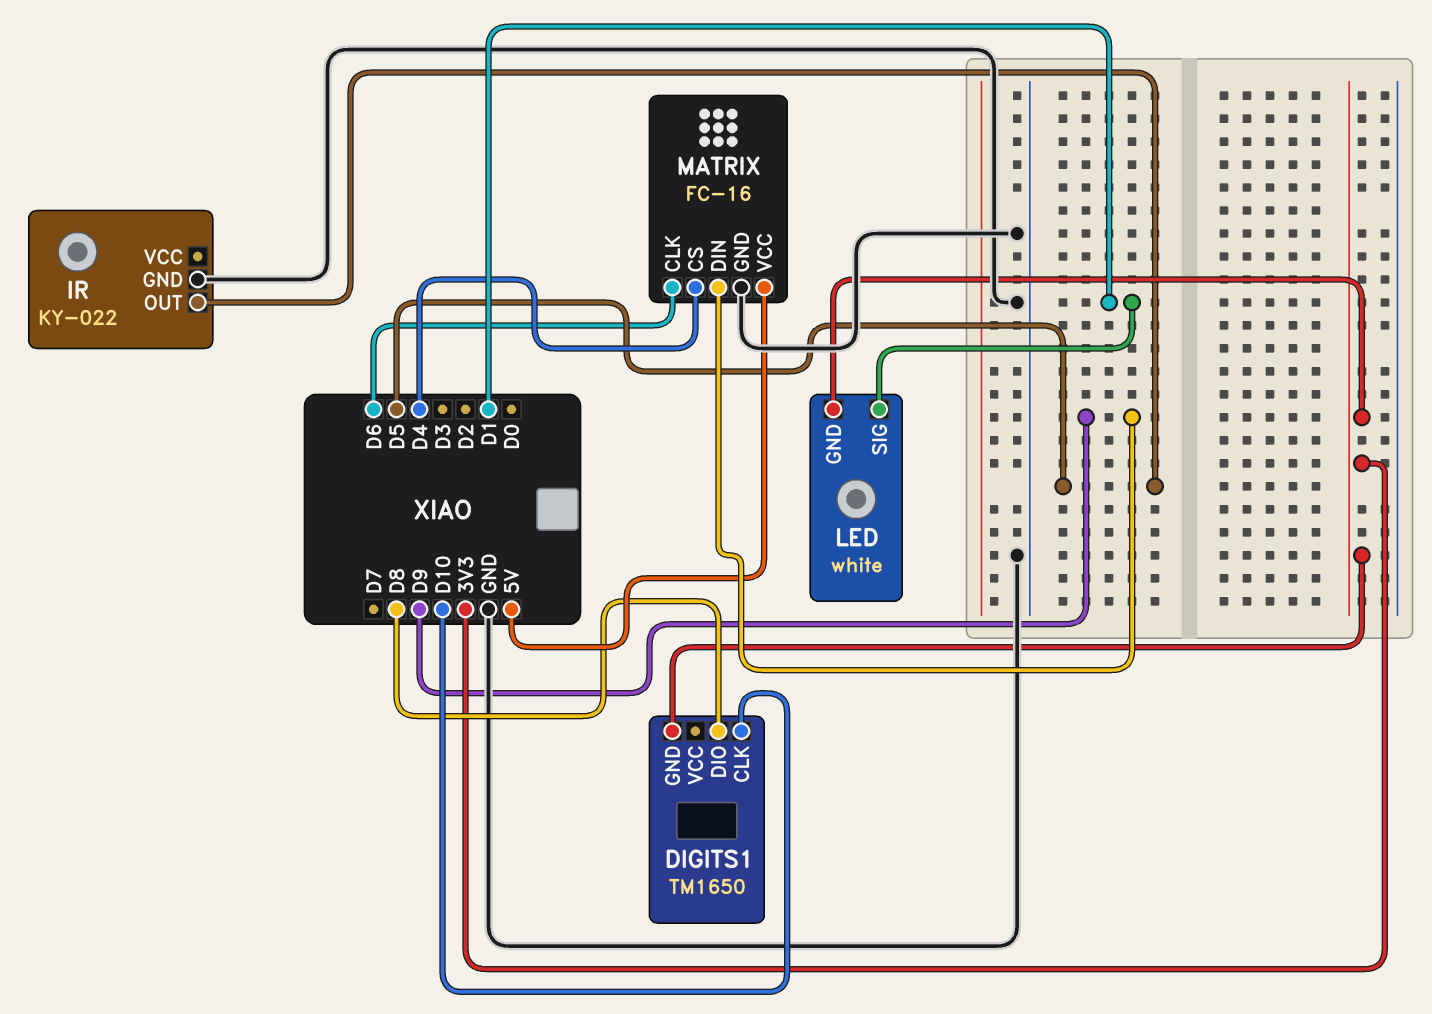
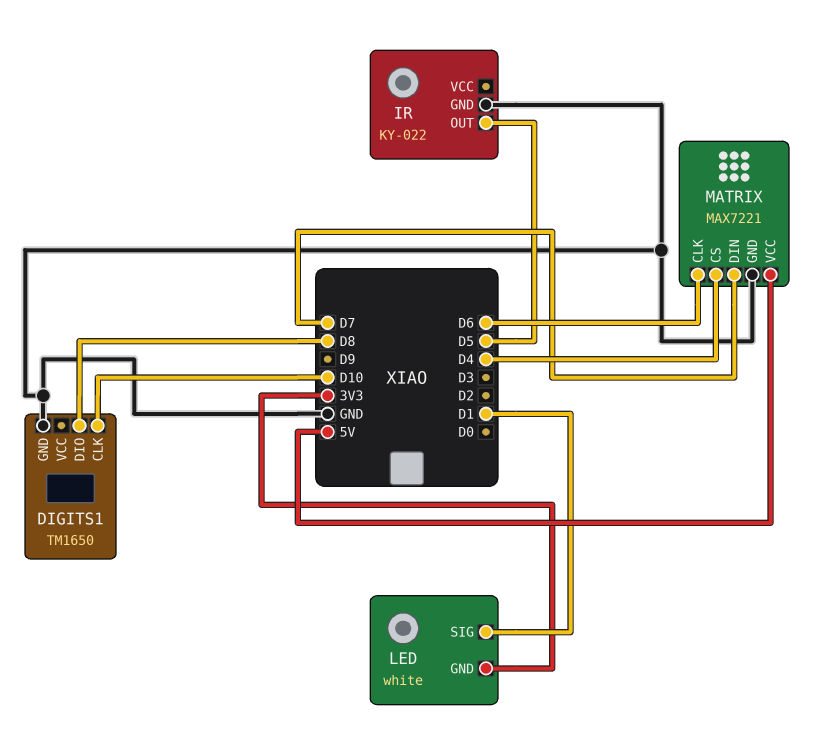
DIGITS1 pin GND: 3V3 -> GND
MATRIX: FC-16 -> MAX7221
MATRIX pin DIN: D9 -> D7

